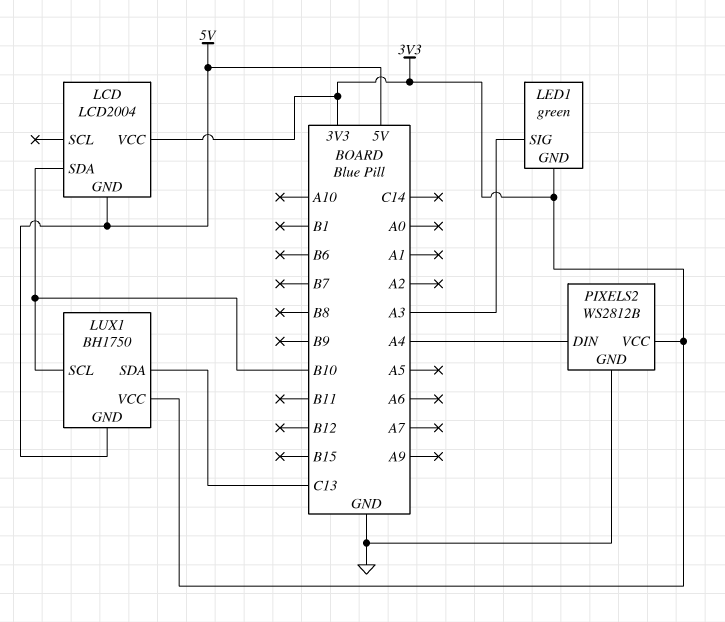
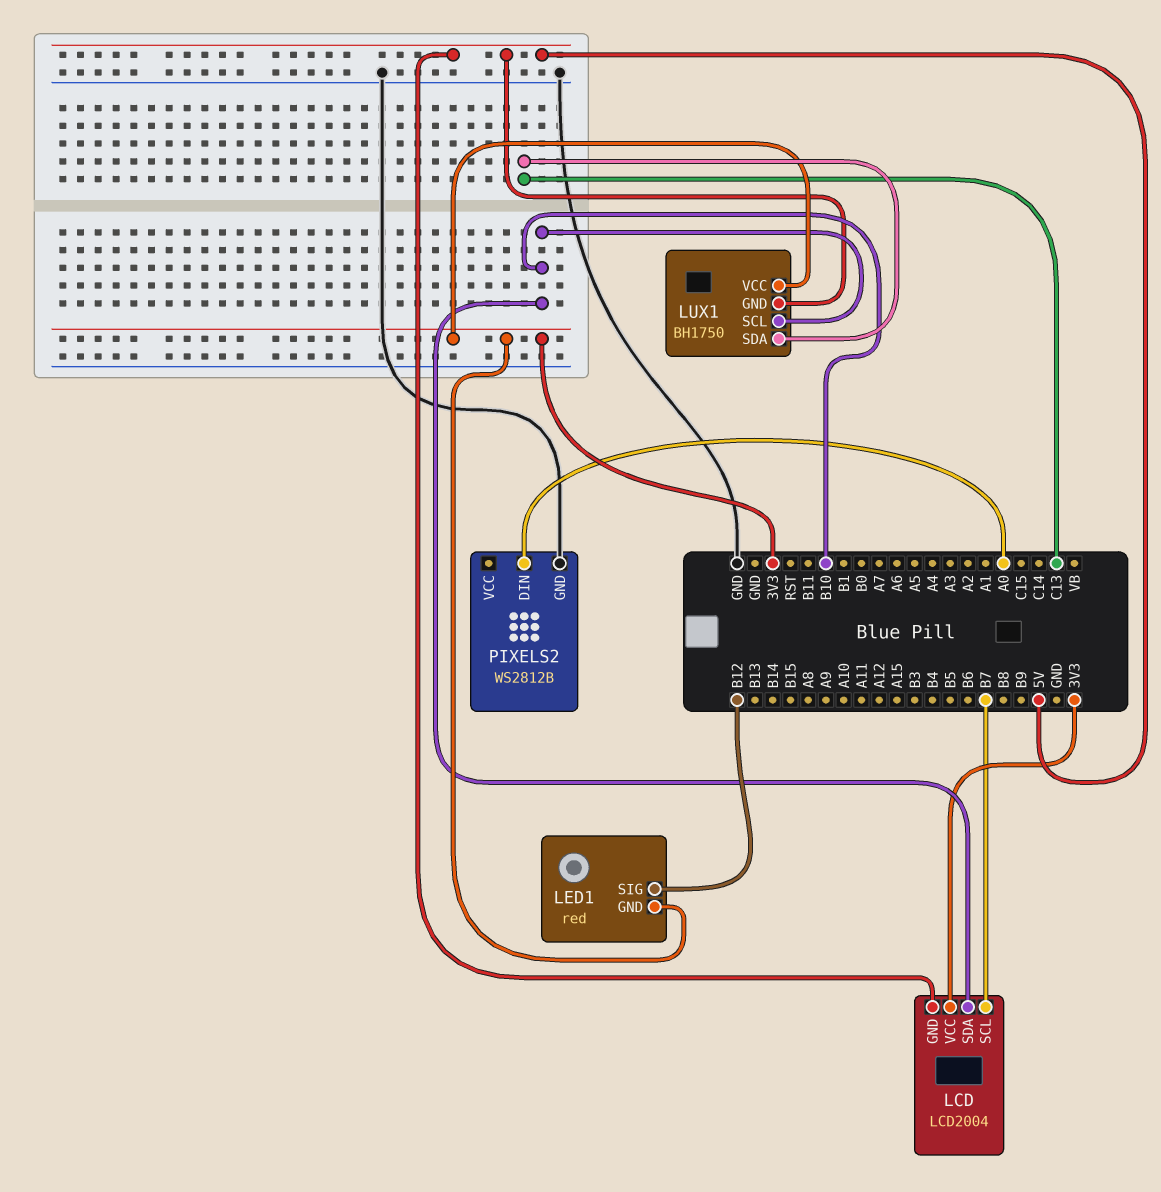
LCD pin SCL: none -> B7
LED1: green -> red
LED1 pin SIG: A3 -> B12
PIXELS2 pin DIN: A4 -> A0
PIXELS2 pin VCC: 3V3 -> none

